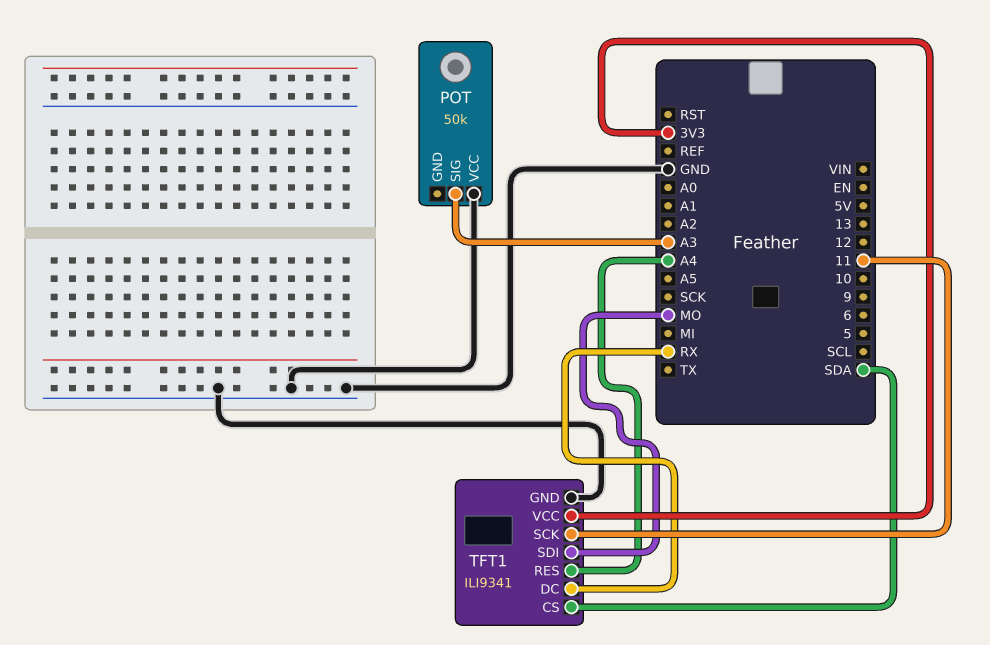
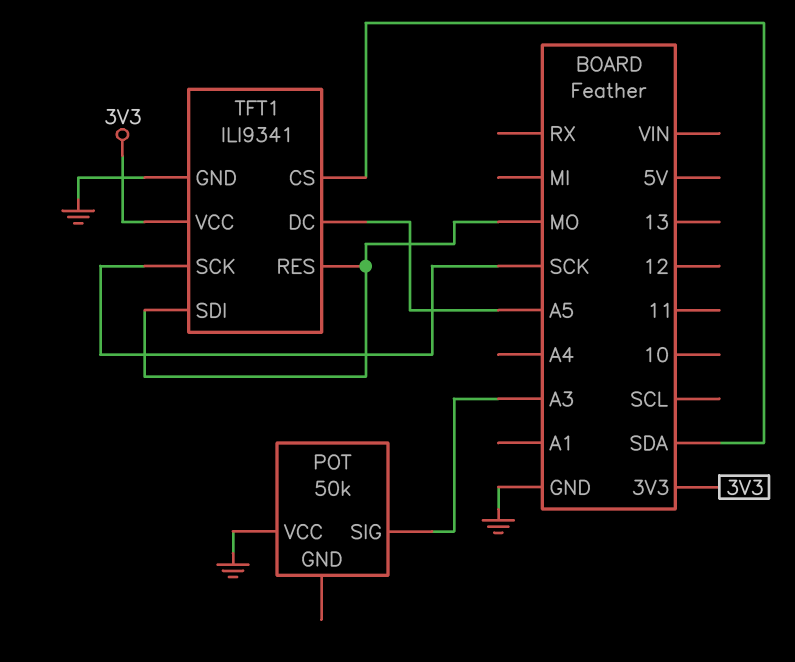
TFT1 pin DC: RX -> A5
TFT1 pin RES: A4 -> MO
TFT1 pin SCK: 11 -> SCK

